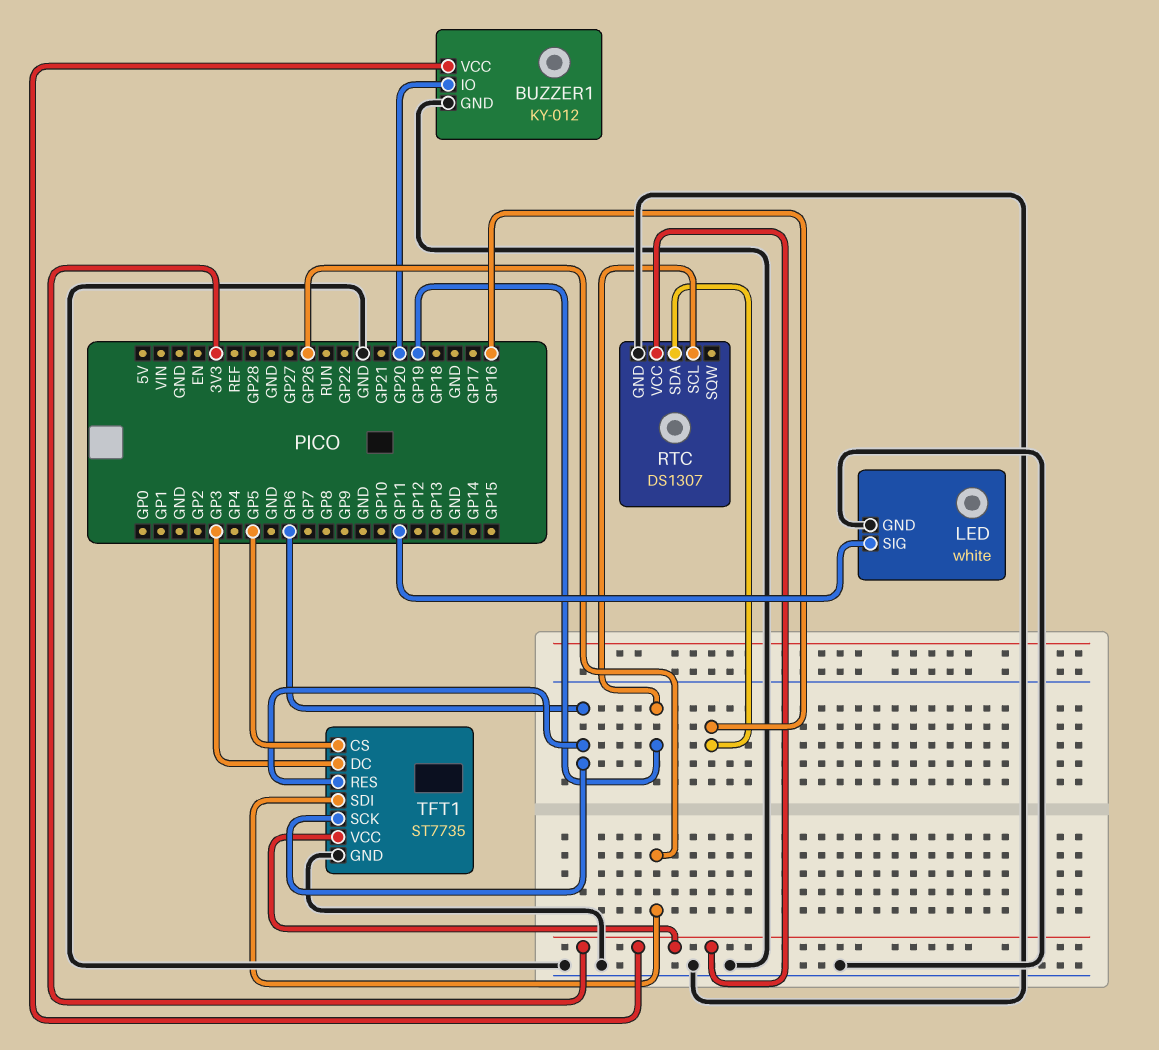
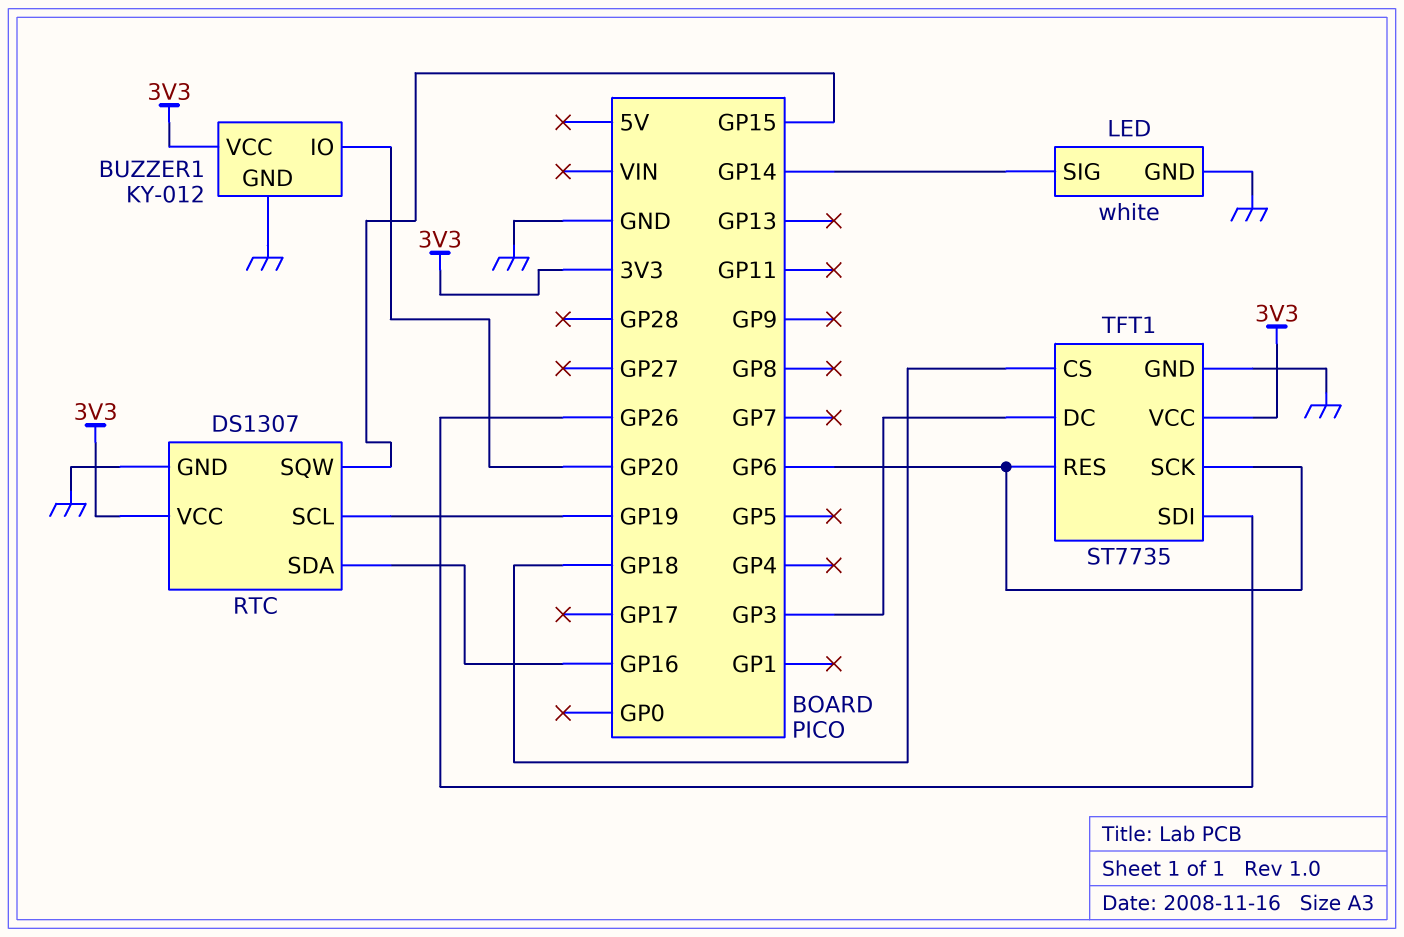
LED pin SIG: GP11 -> GP14
RTC pin SQW: none -> GP15
TFT1 pin CS: GP5 -> GP18

